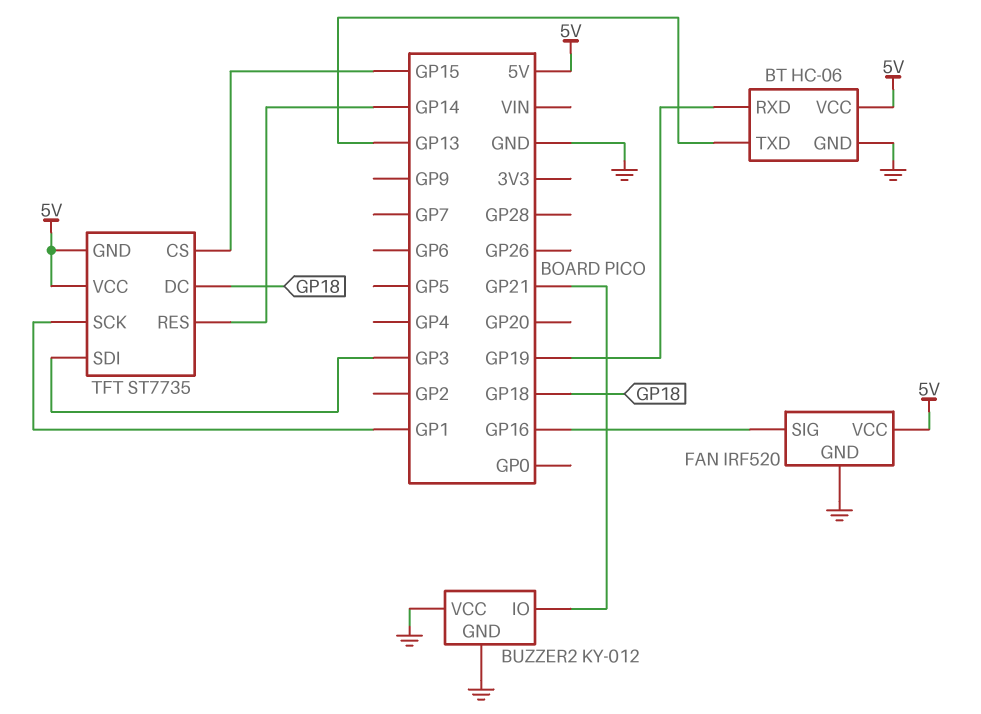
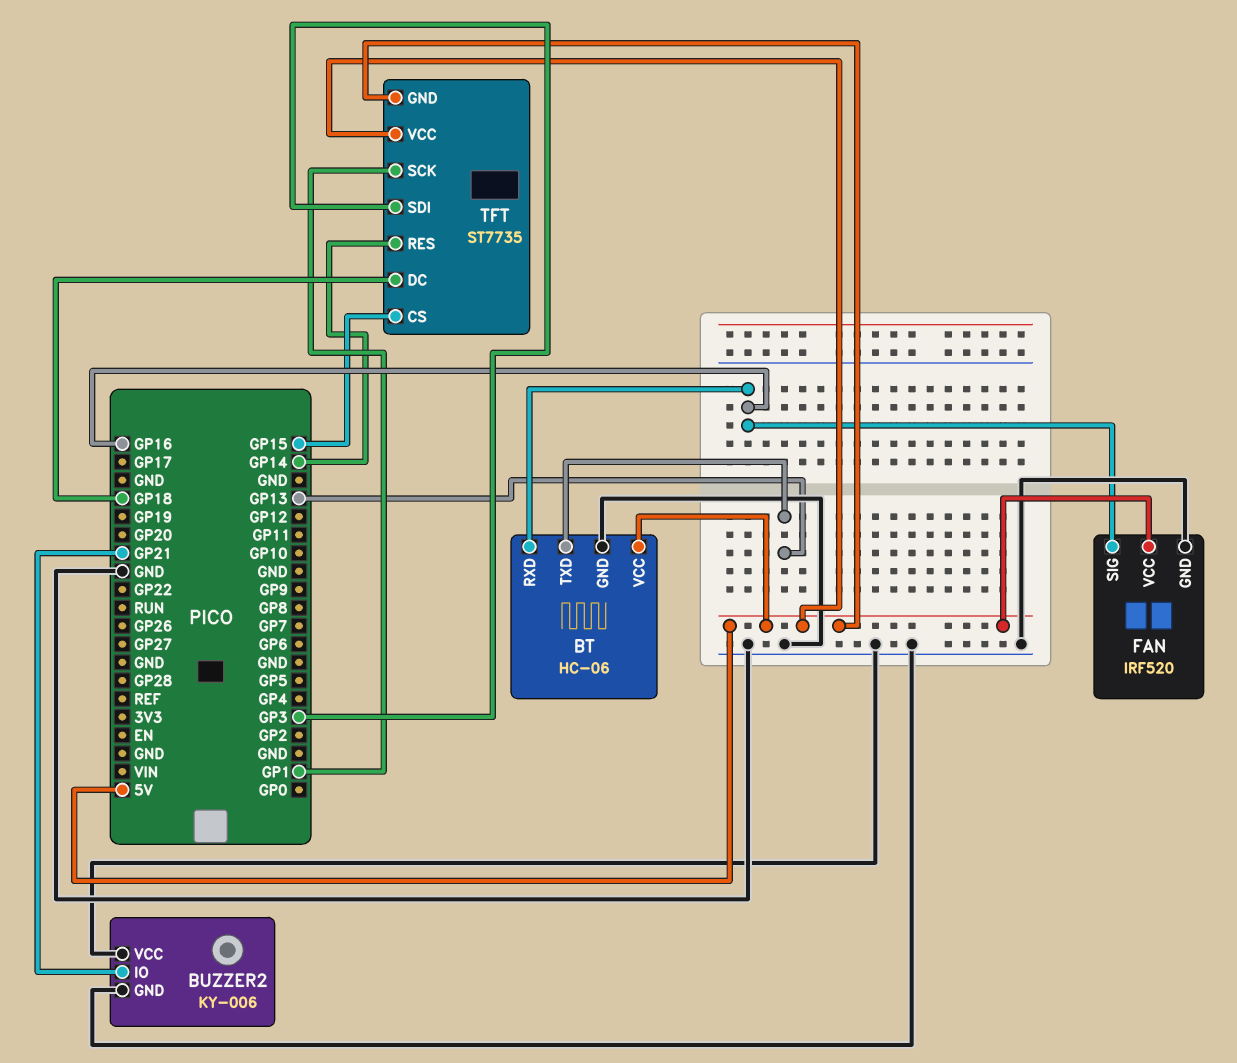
BT pin RXD: GP19 -> GP16
BUZZER2: KY-012 -> KY-006

